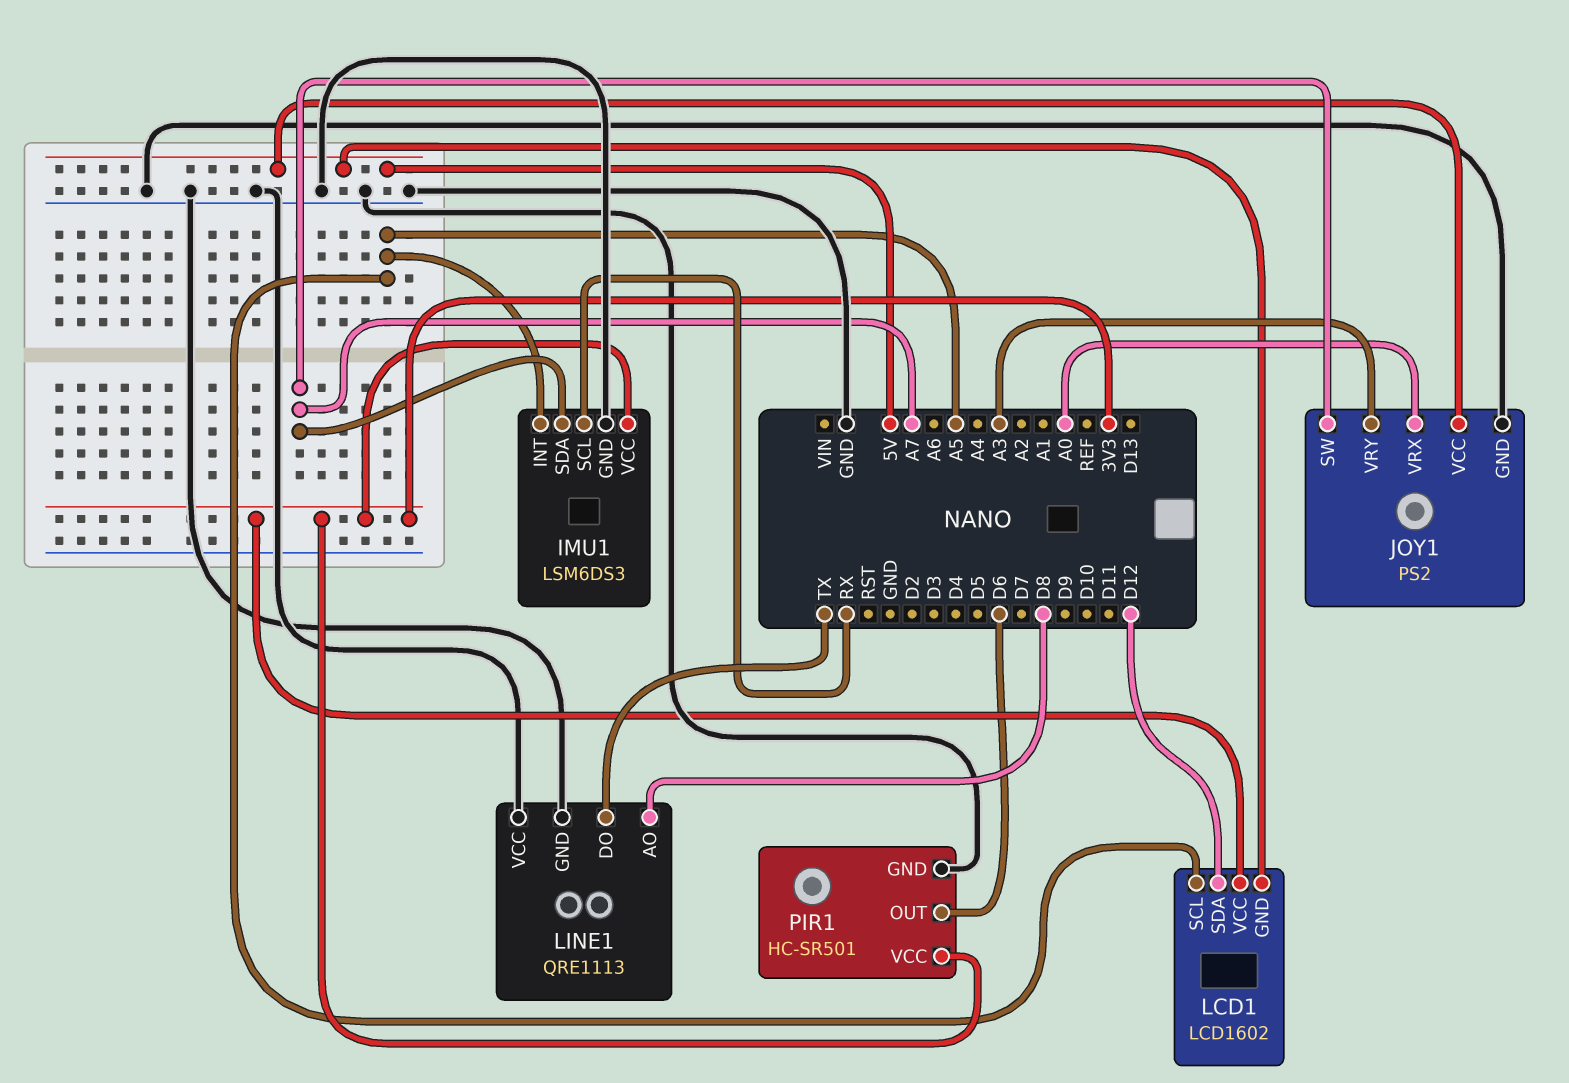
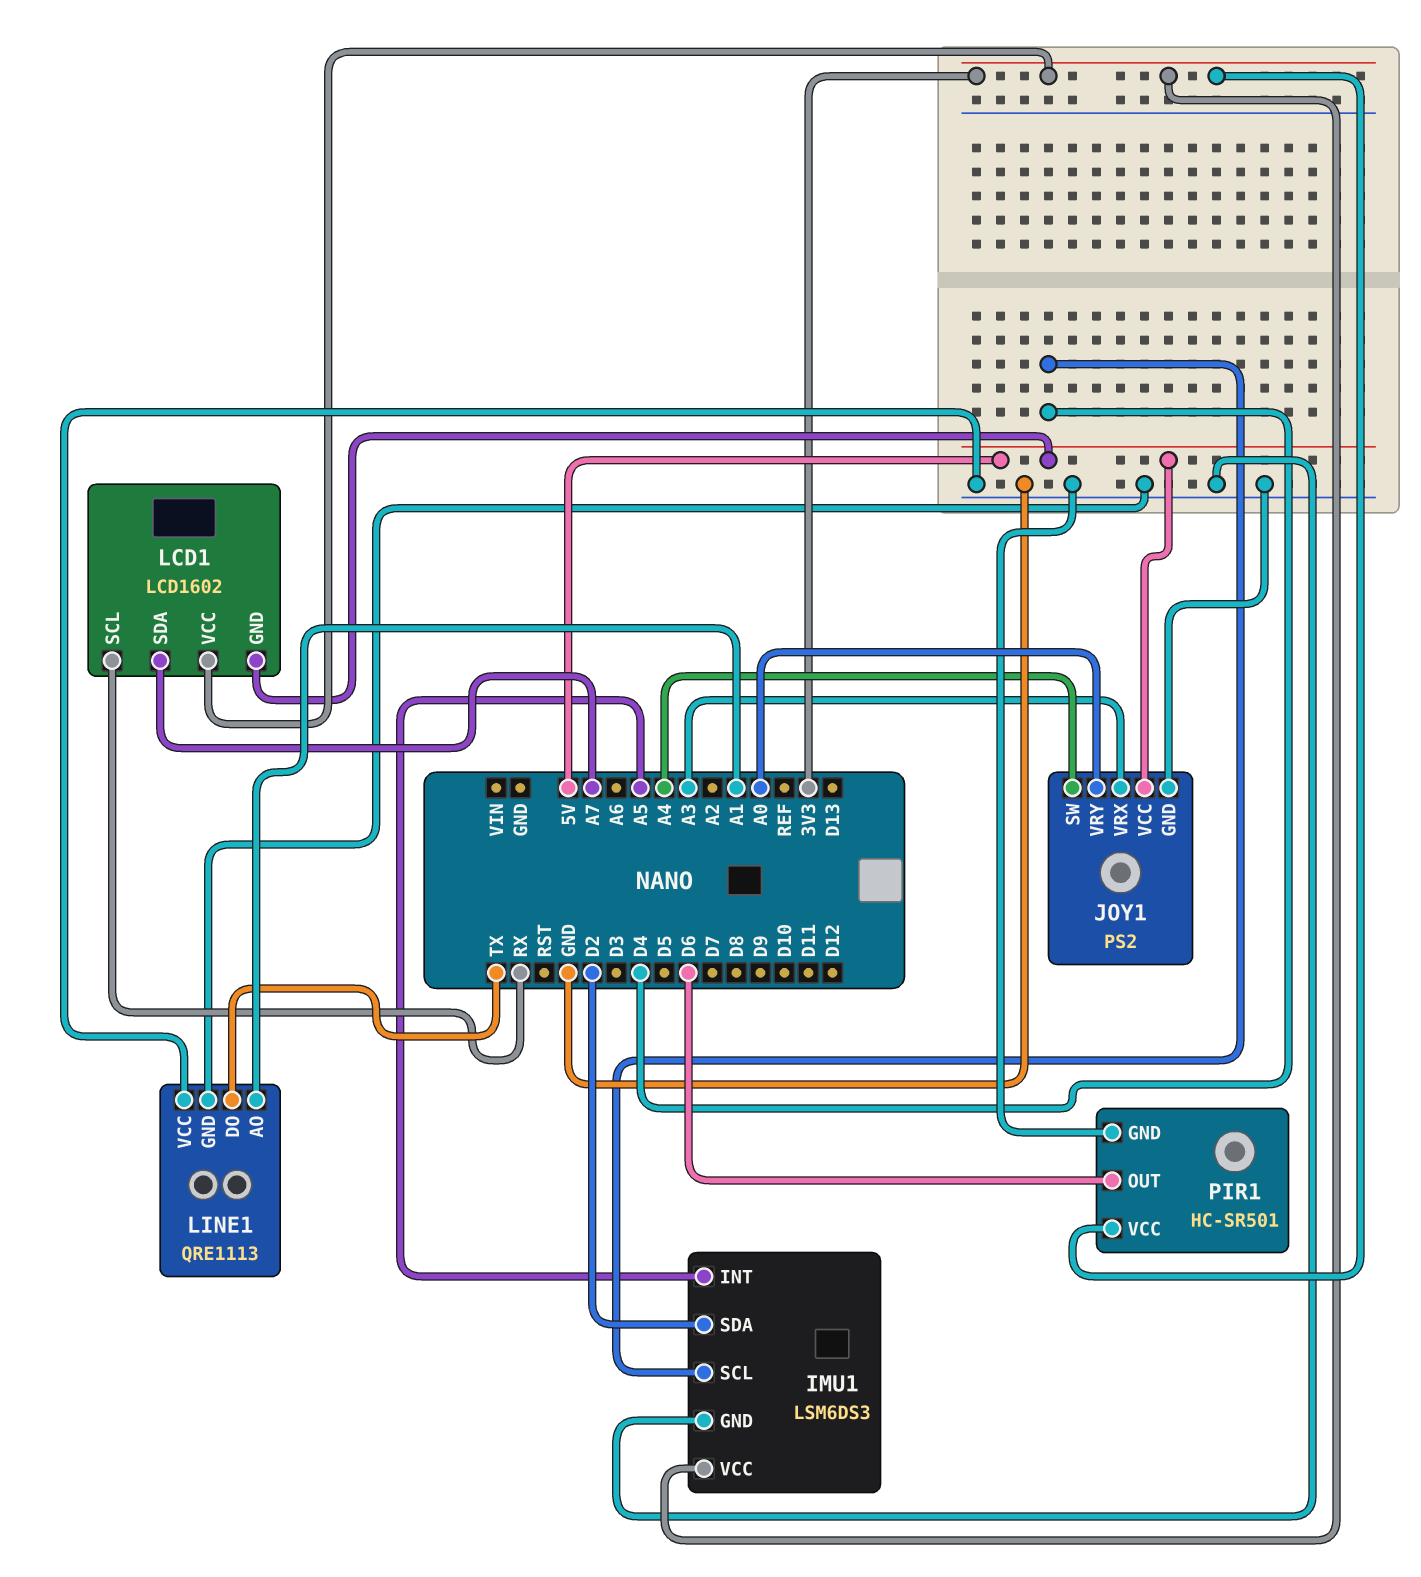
IMU1 pin SCL: RX -> D4
IMU1 pin SDA: A7 -> D2
JOY1 pin SW: A7 -> A4
JOY1 pin VRX: A0 -> A3
JOY1 pin VRY: A3 -> A0
LCD1 pin SCL: A5 -> RX
LCD1 pin SDA: D12 -> A7
LINE1 pin AO: D8 -> A1

